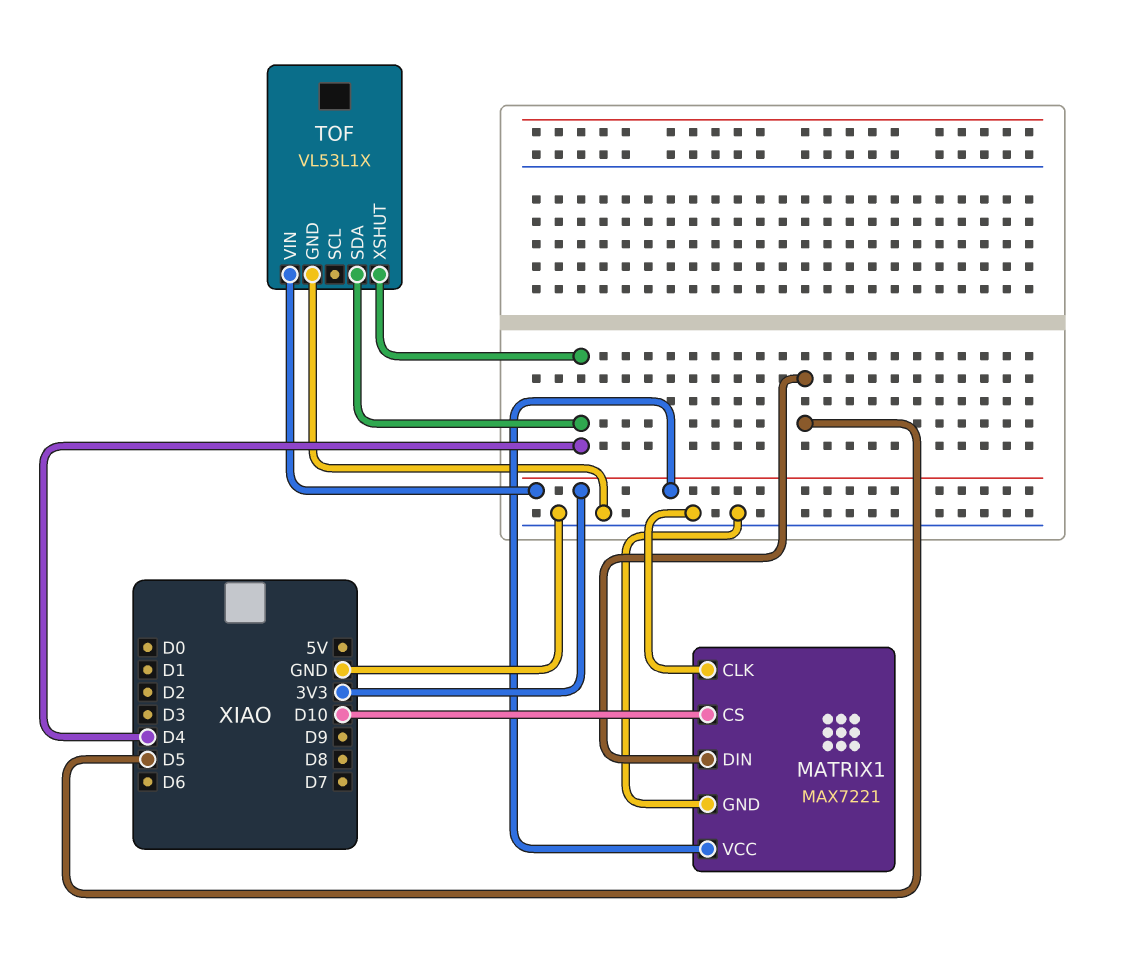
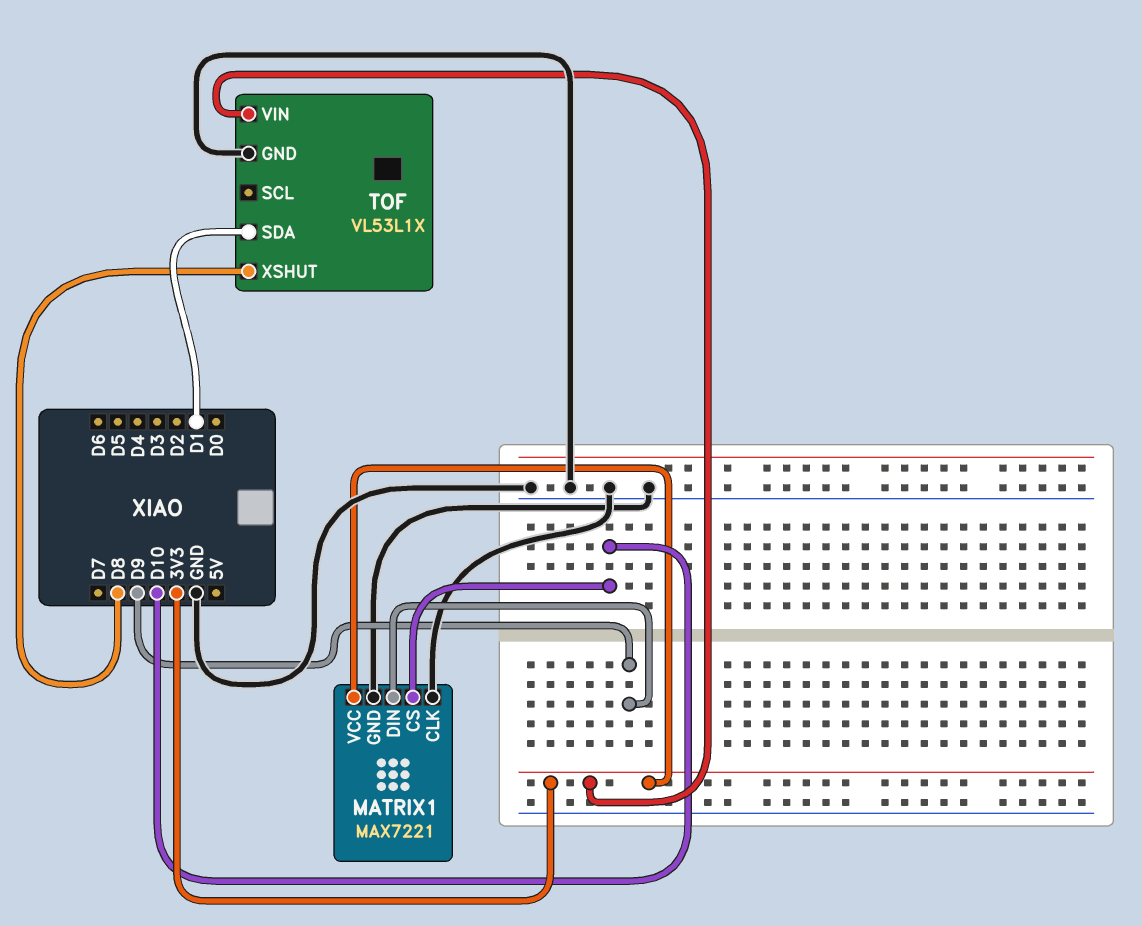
MATRIX1 pin DIN: D5 -> D9
TOF pin SDA: D4 -> D1
TOF pin XSHUT: D4 -> D8

